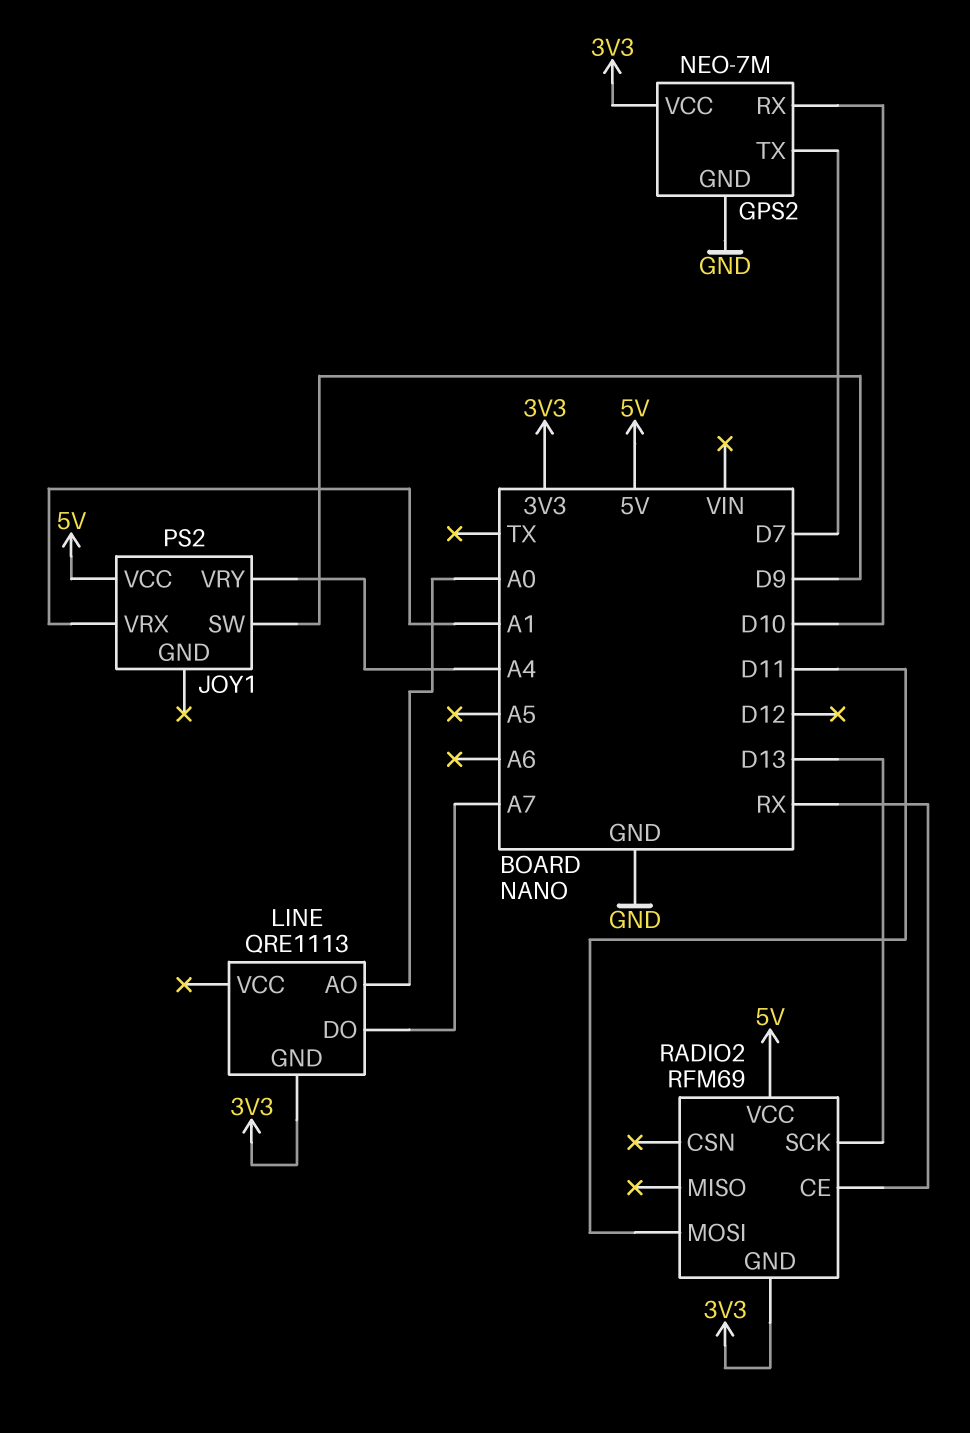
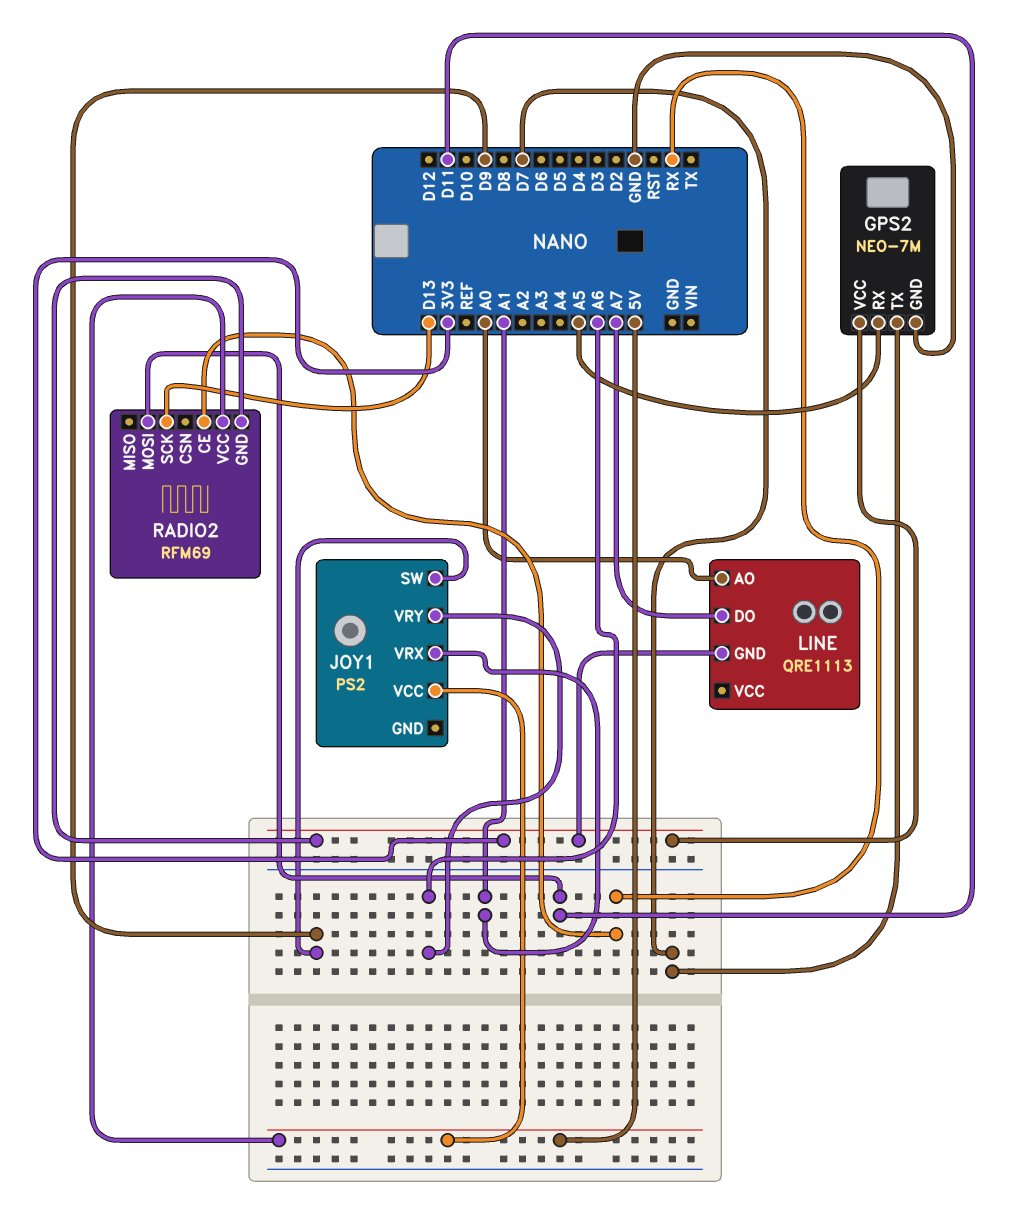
GPS2 pin RX: D10 -> A5
JOY1 pin VRY: A4 -> A6

